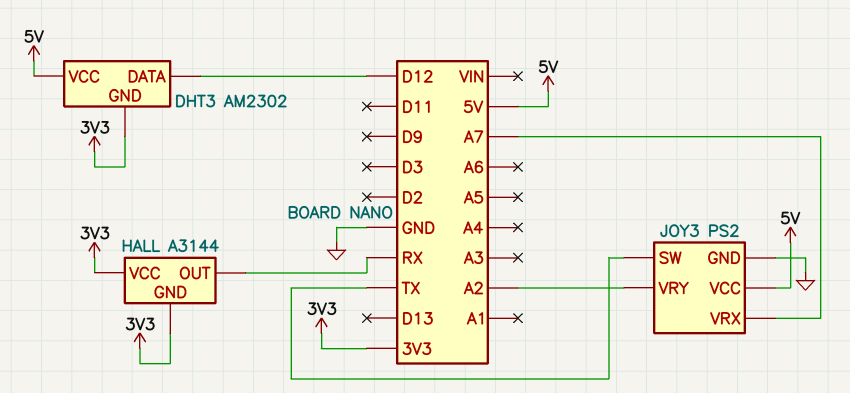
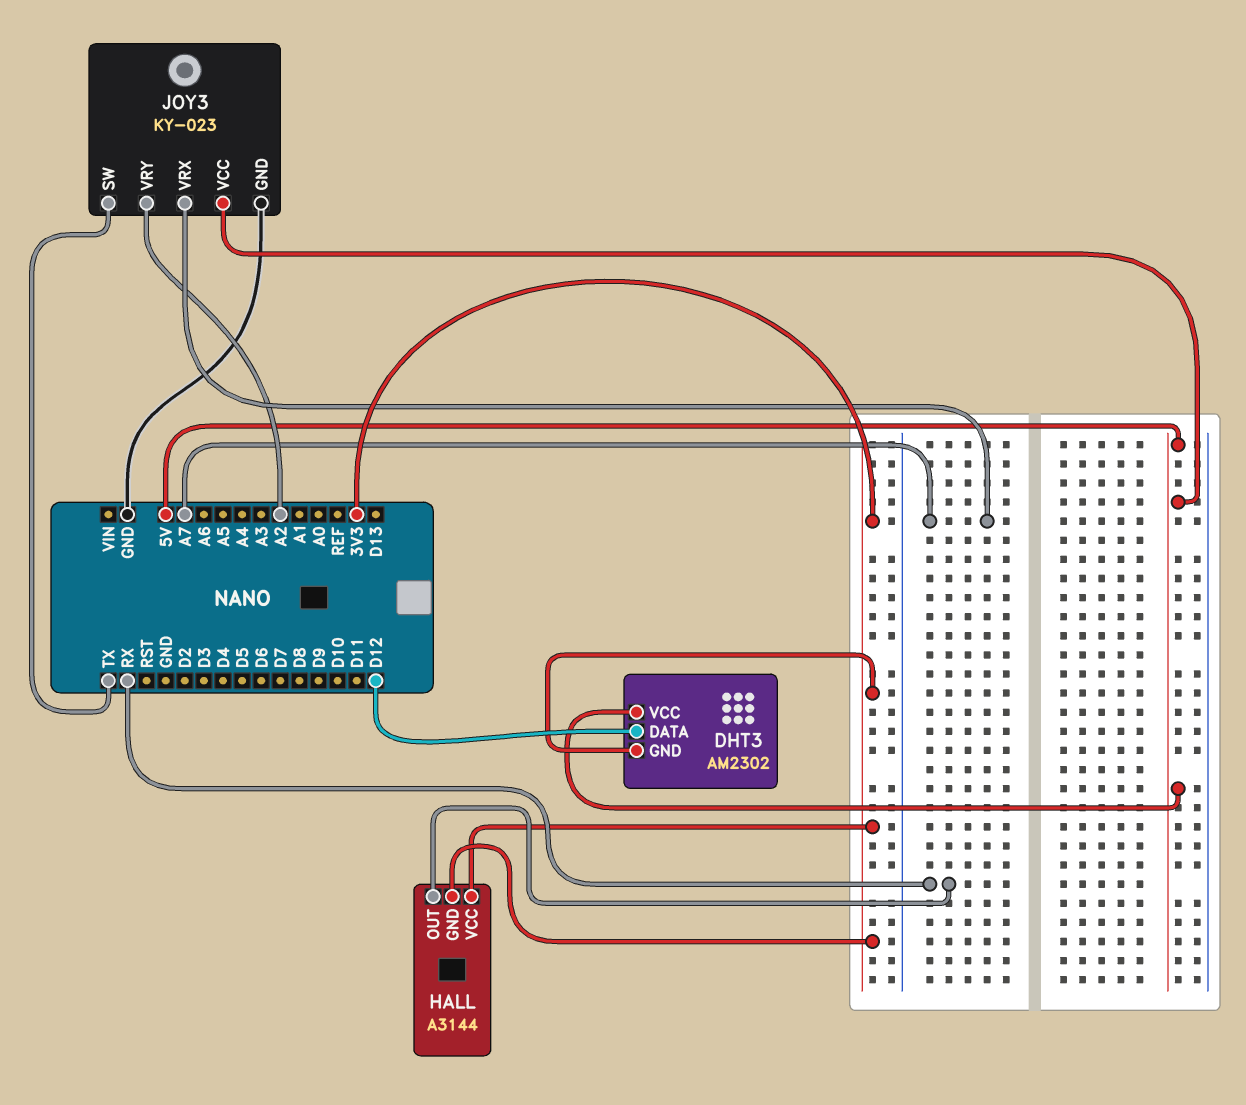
JOY3: PS2 -> KY-023

